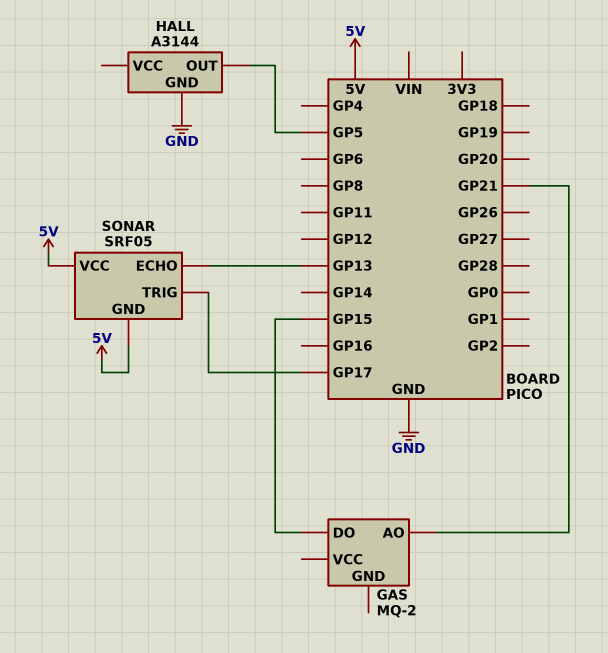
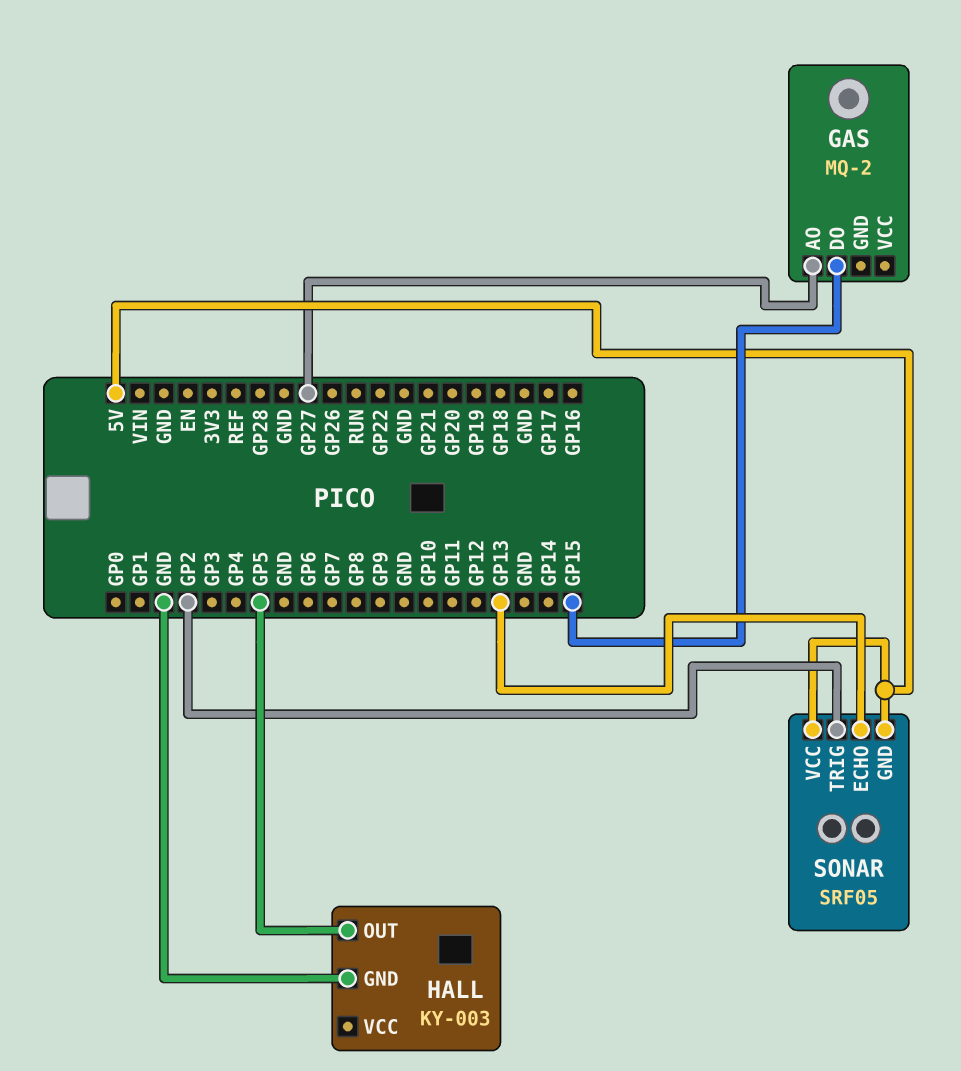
GAS pin AO: GP21 -> GP27
HALL: A3144 -> KY-003
SONAR pin TRIG: GP17 -> GP2

